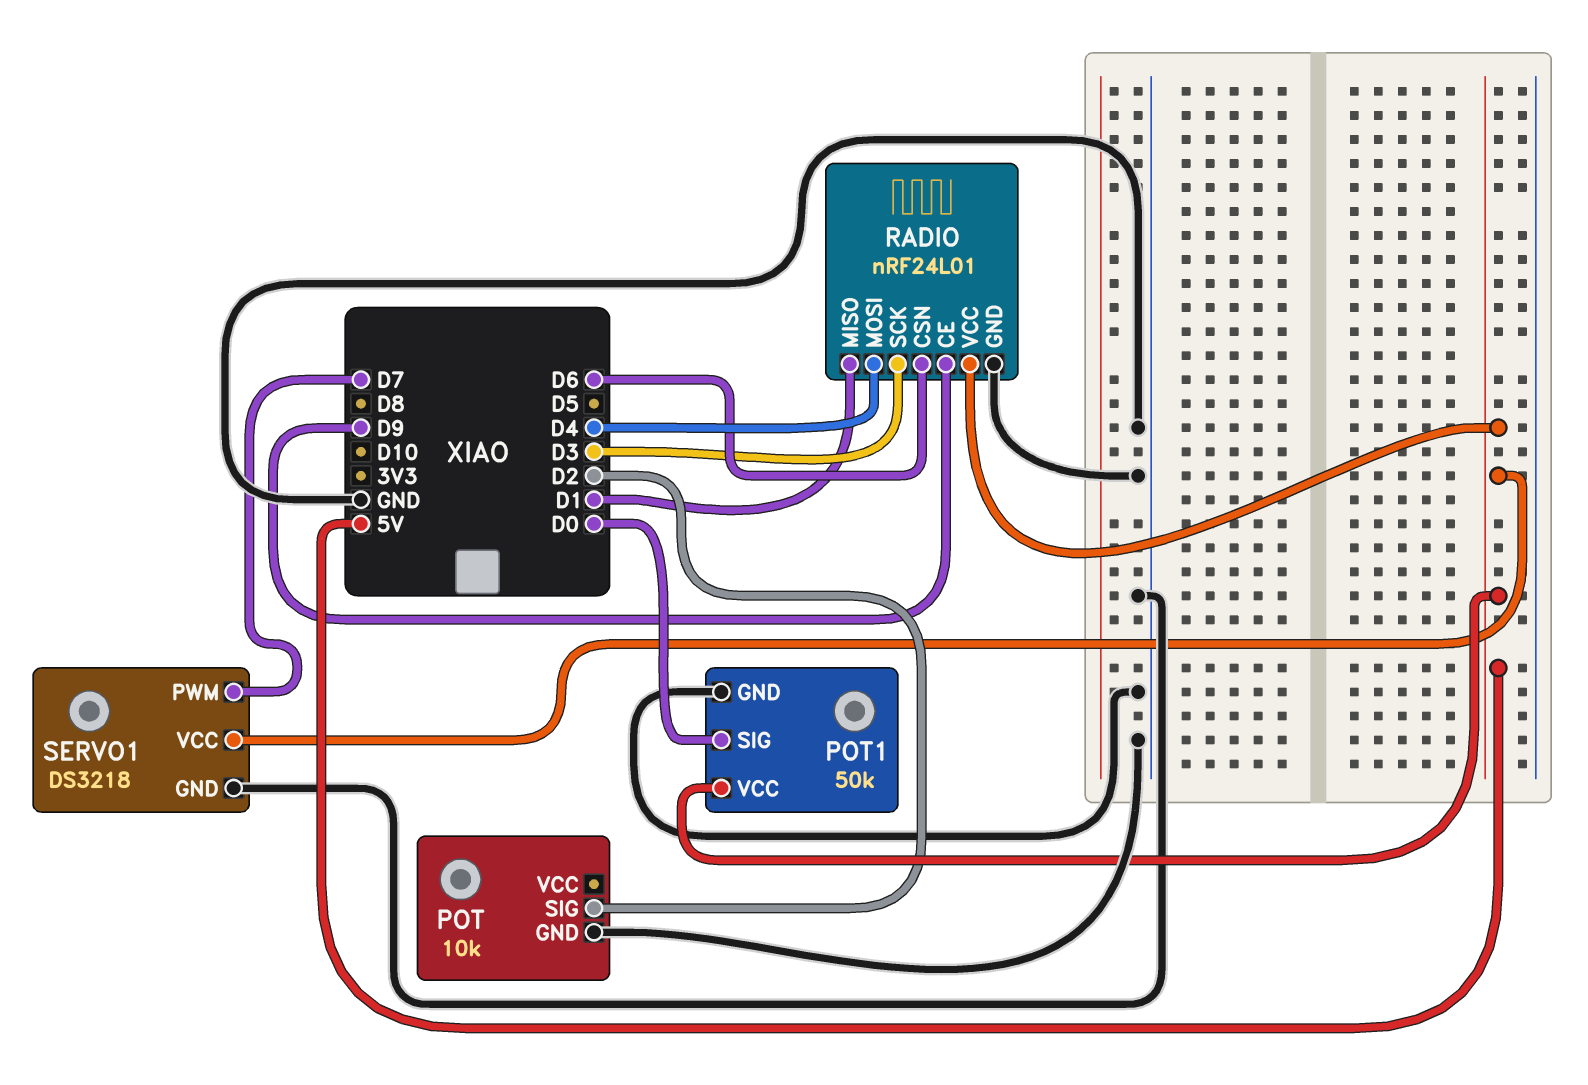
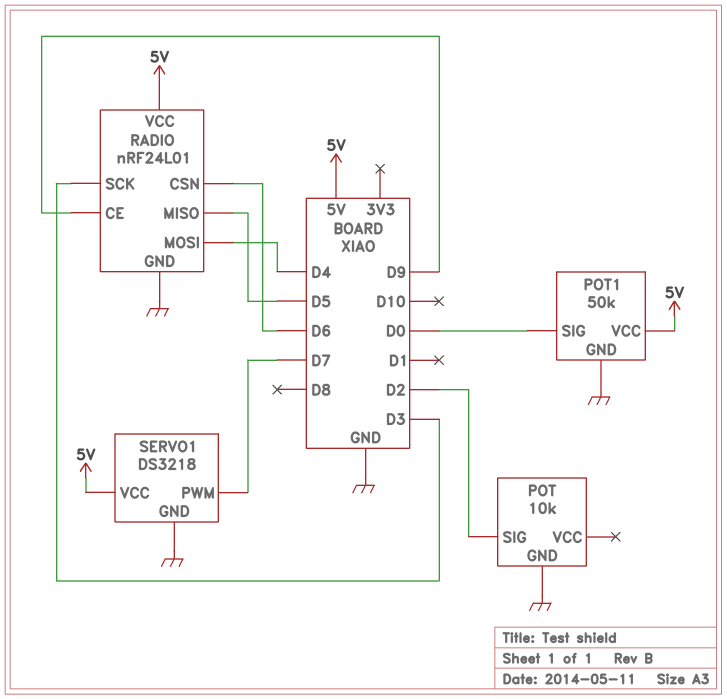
RADIO pin MISO: D1 -> D5

